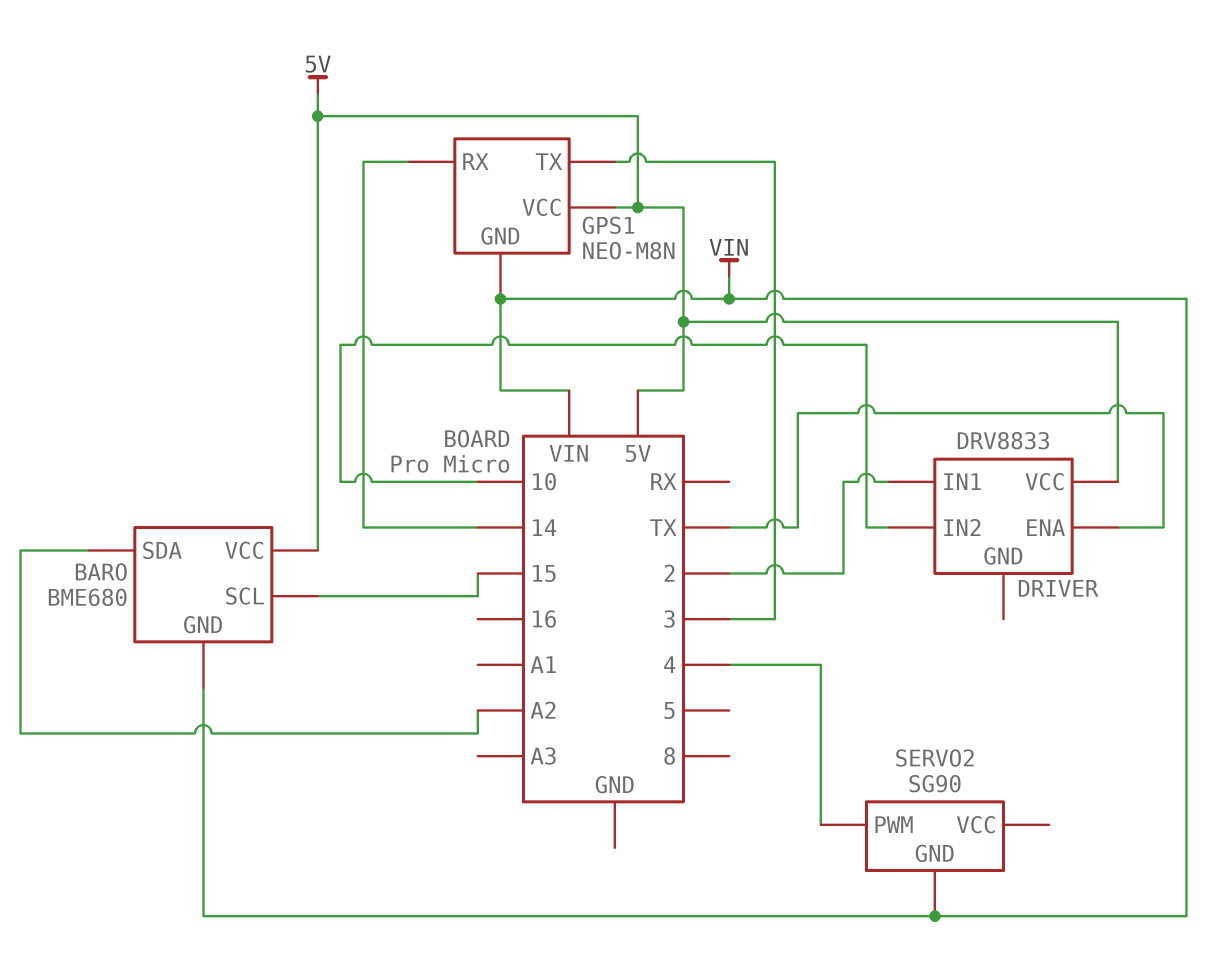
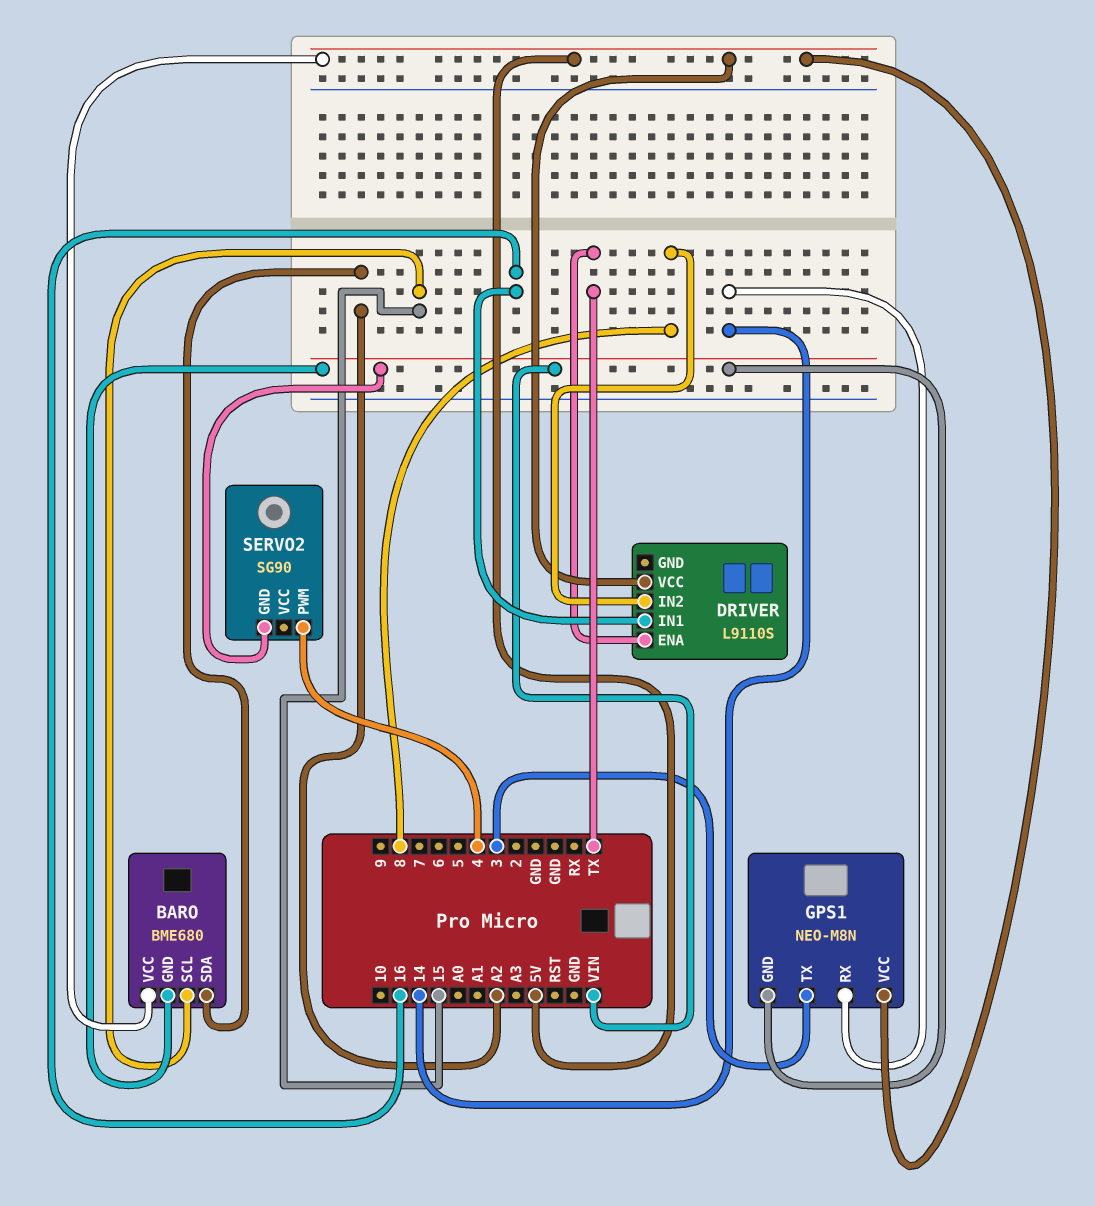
DRIVER: DRV8833 -> L9110S
DRIVER pin IN1: 2 -> 16
DRIVER pin IN2: 10 -> 8

